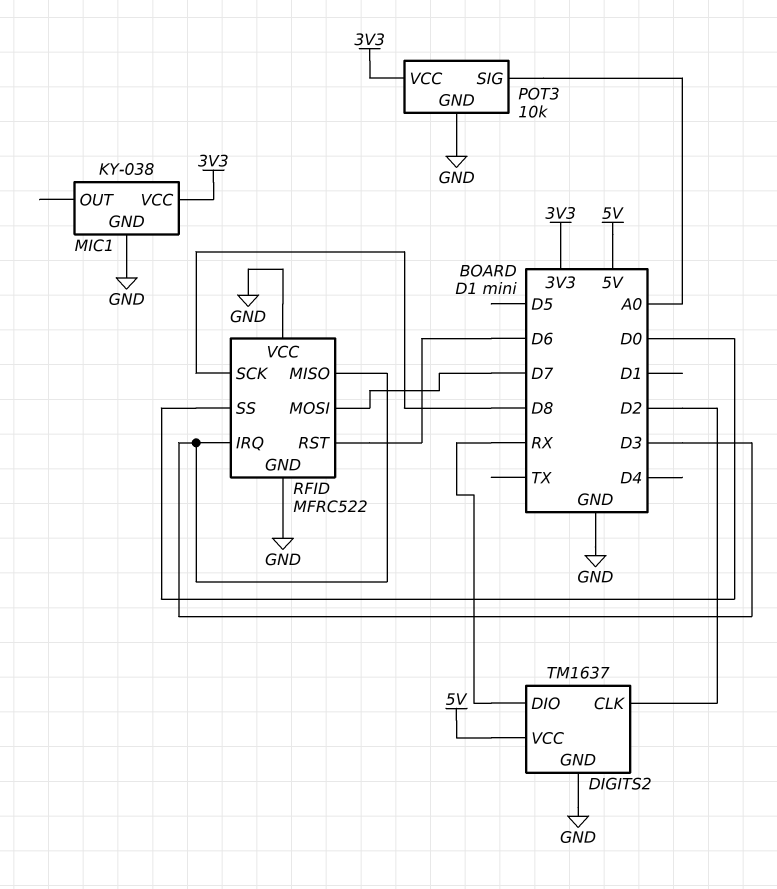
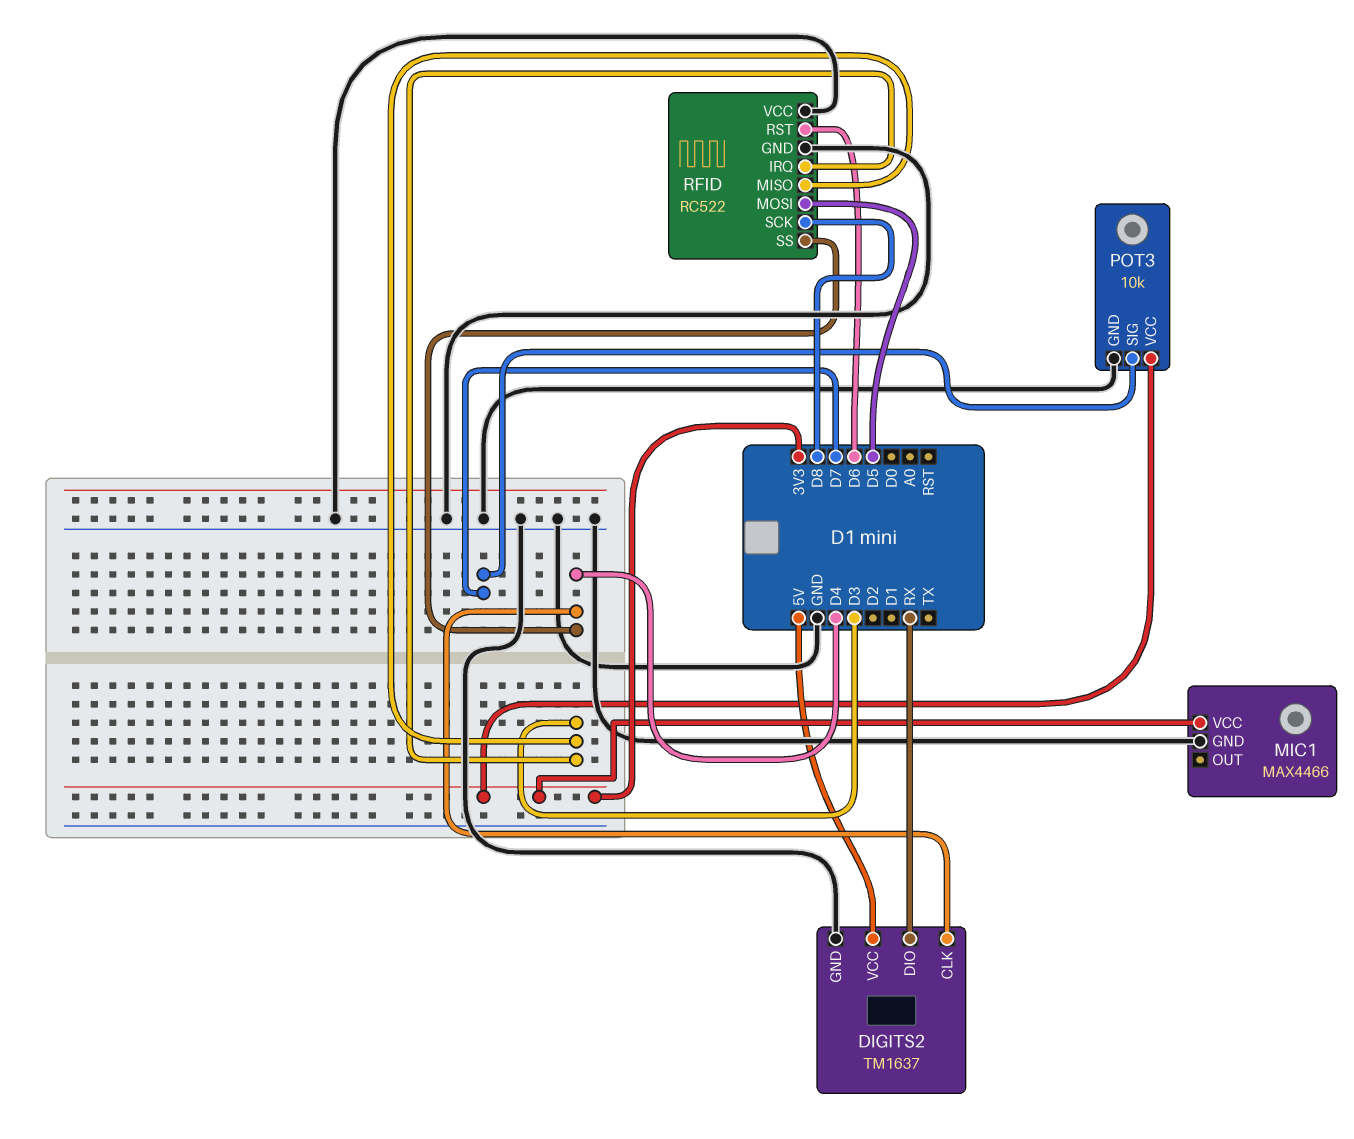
DIGITS2 pin CLK: D2 -> D4
MIC1: KY-038 -> MAX4466
POT3 pin SIG: A0 -> D7
RFID: MFRC522 -> RC522
RFID pin MOSI: D7 -> D5
RFID pin SS: D0 -> D4

